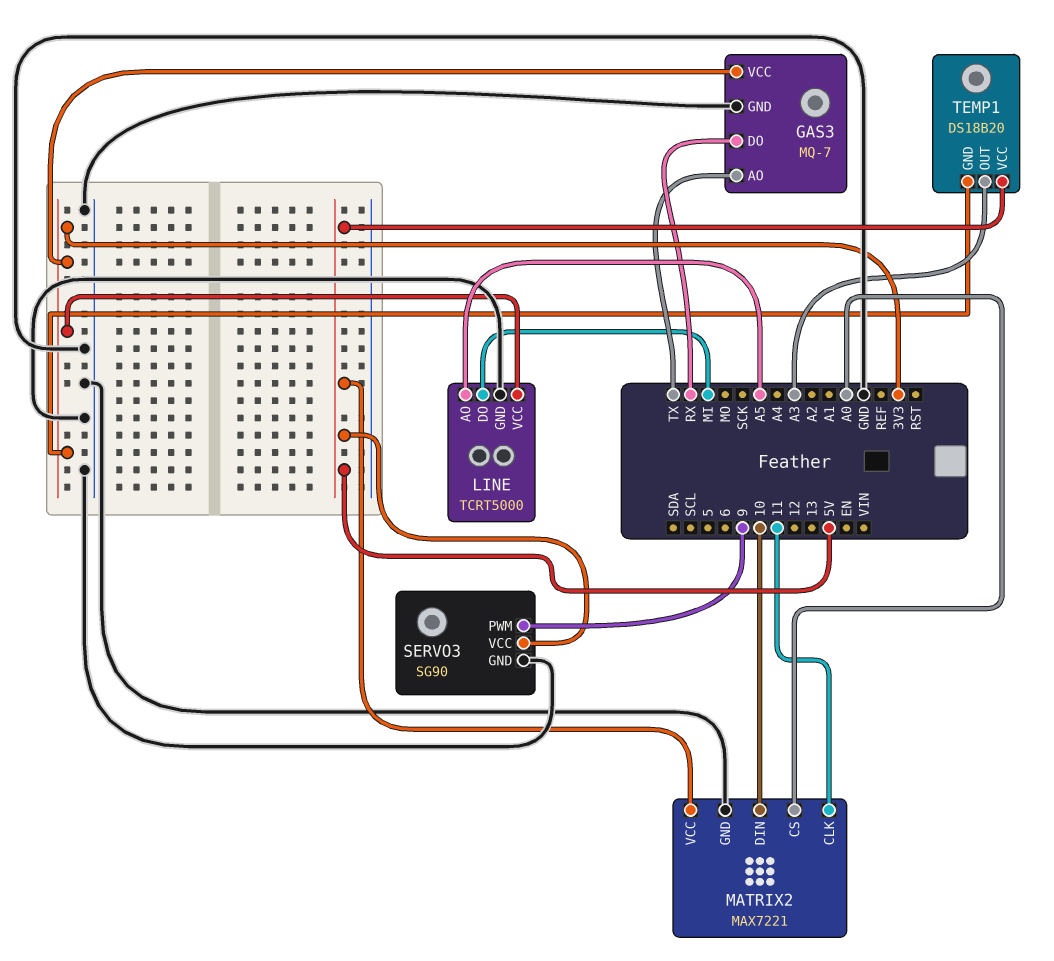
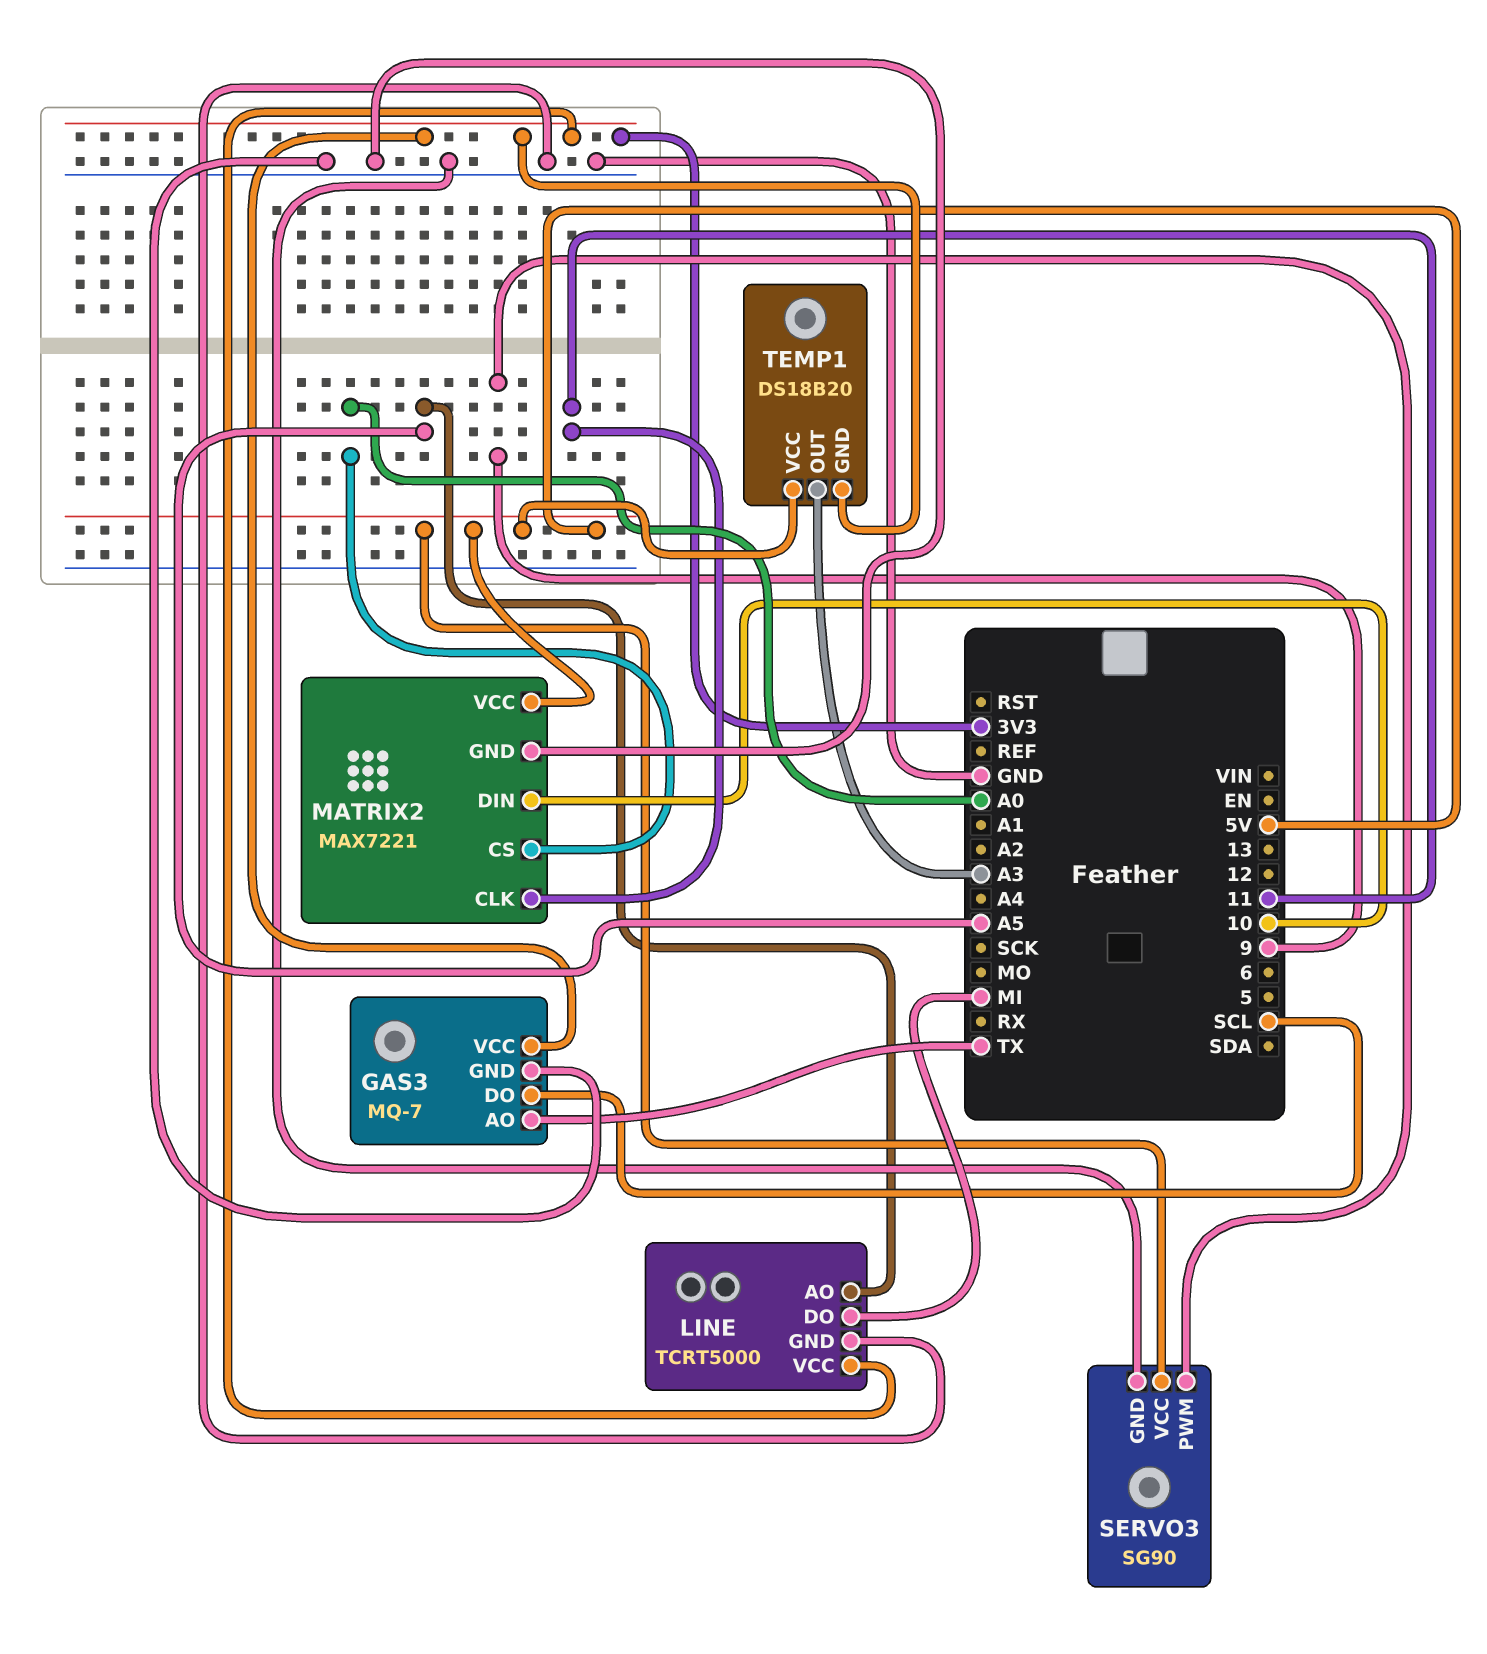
GAS3 pin DO: RX -> SCL

